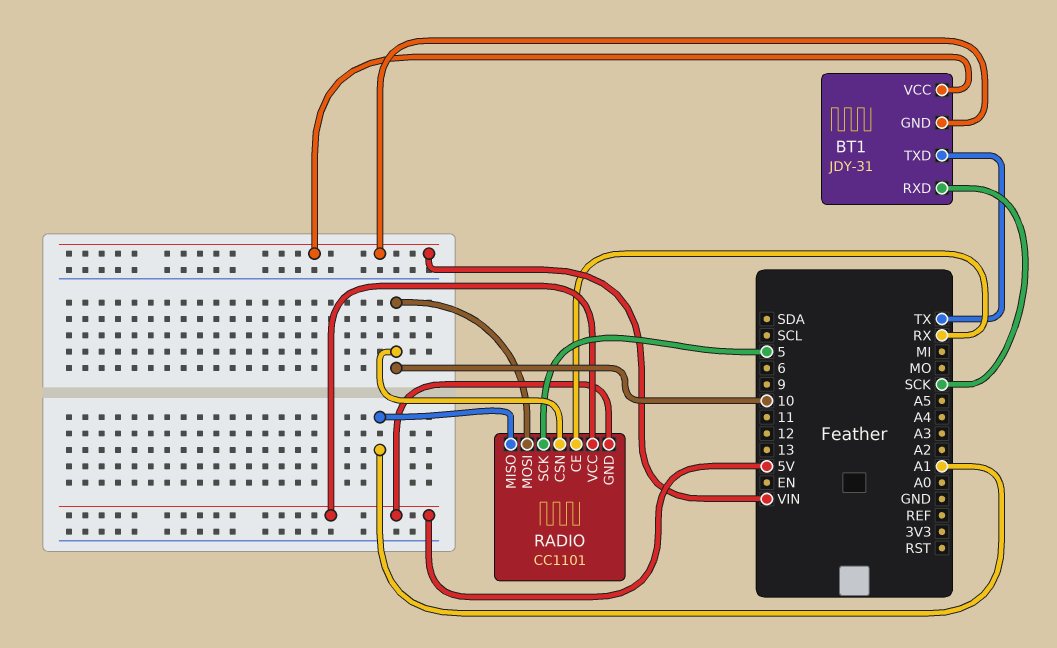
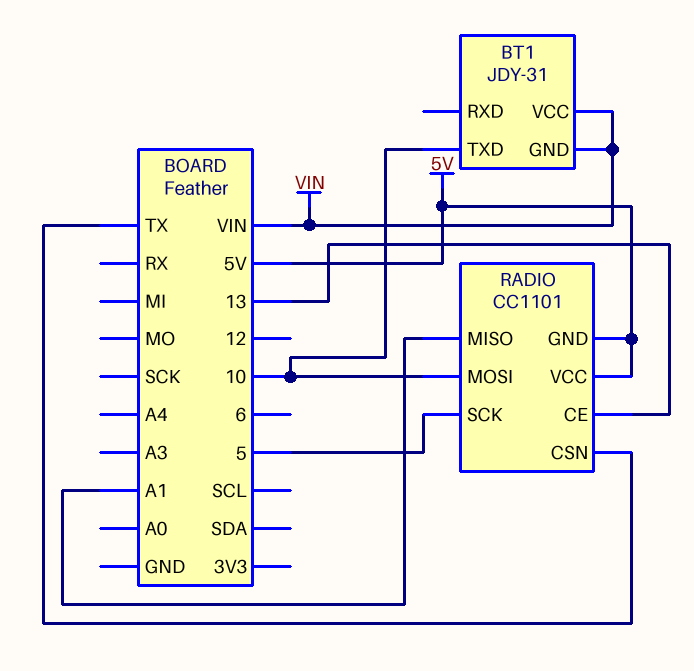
BT1 pin RXD: SCK -> none
BT1 pin TXD: TX -> 10
RADIO pin CE: RX -> 13
RADIO pin CSN: 10 -> TX

